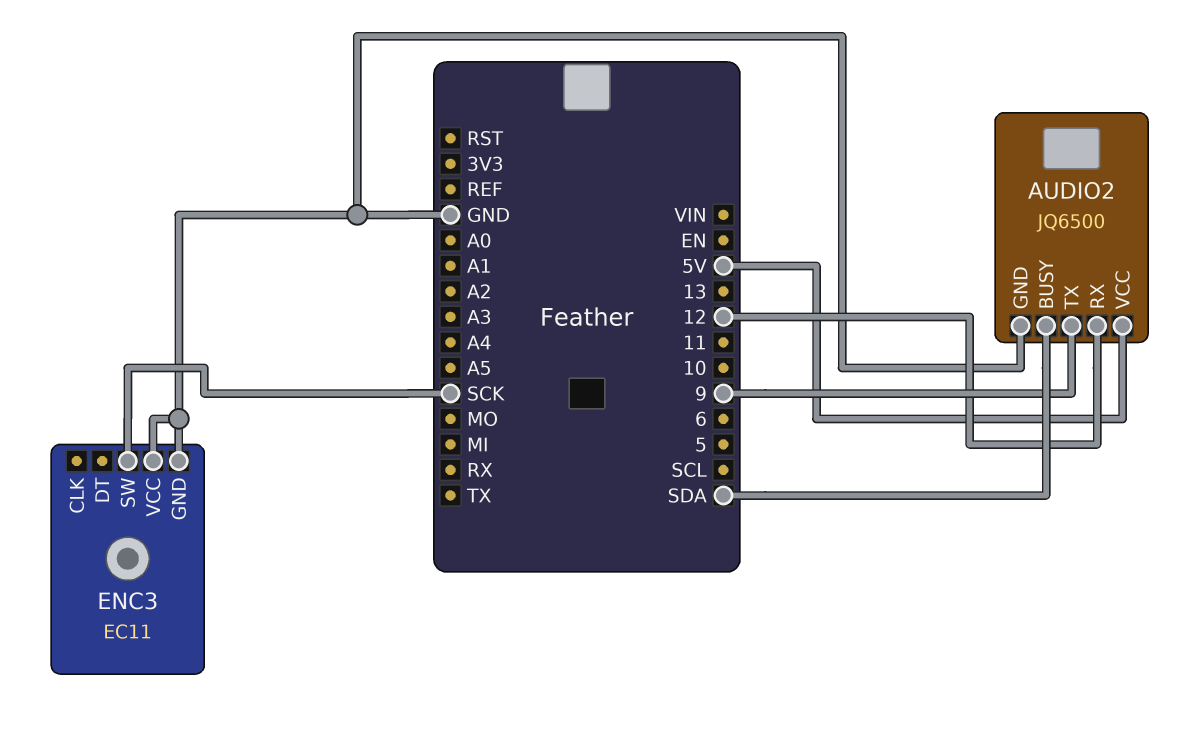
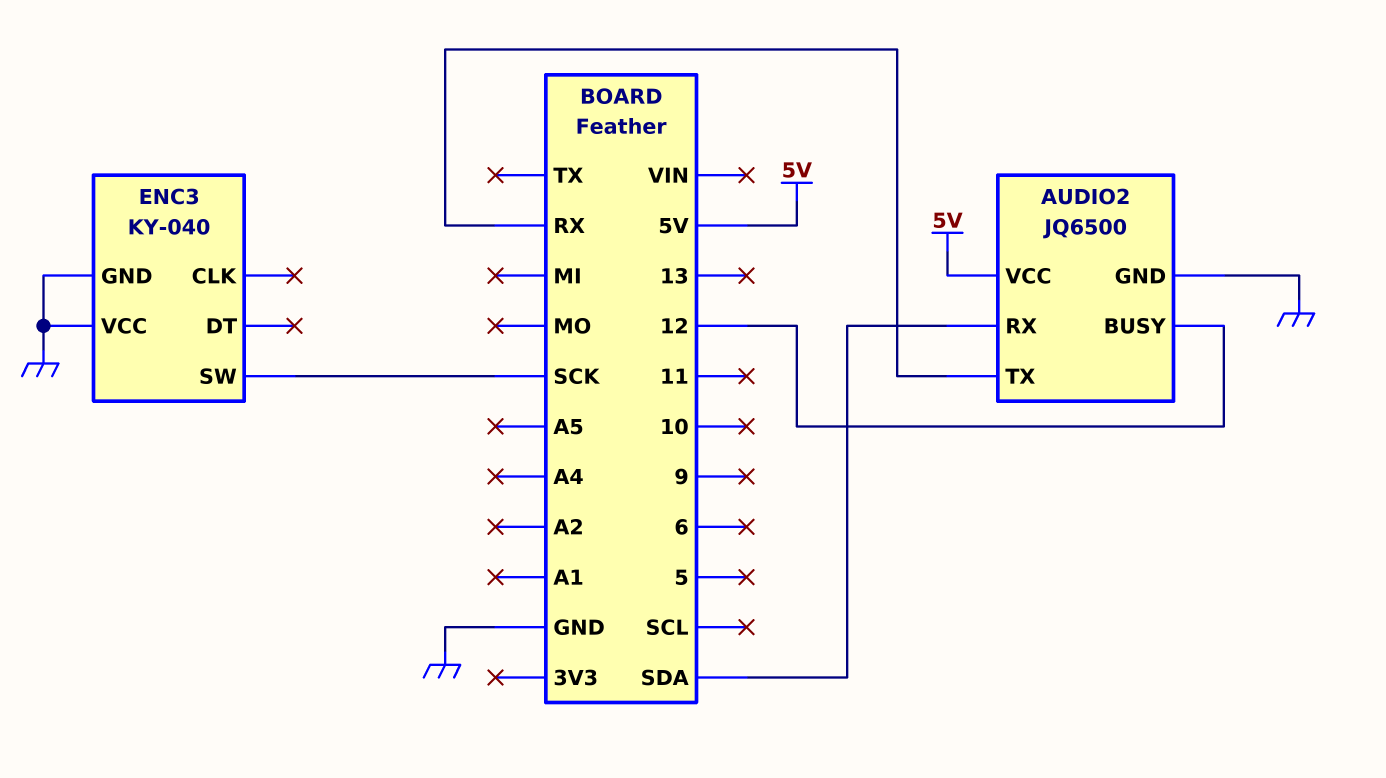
AUDIO2 pin BUSY: SDA -> 12
AUDIO2 pin RX: 12 -> SDA
AUDIO2 pin TX: 9 -> RX
ENC3: EC11 -> KY-040

